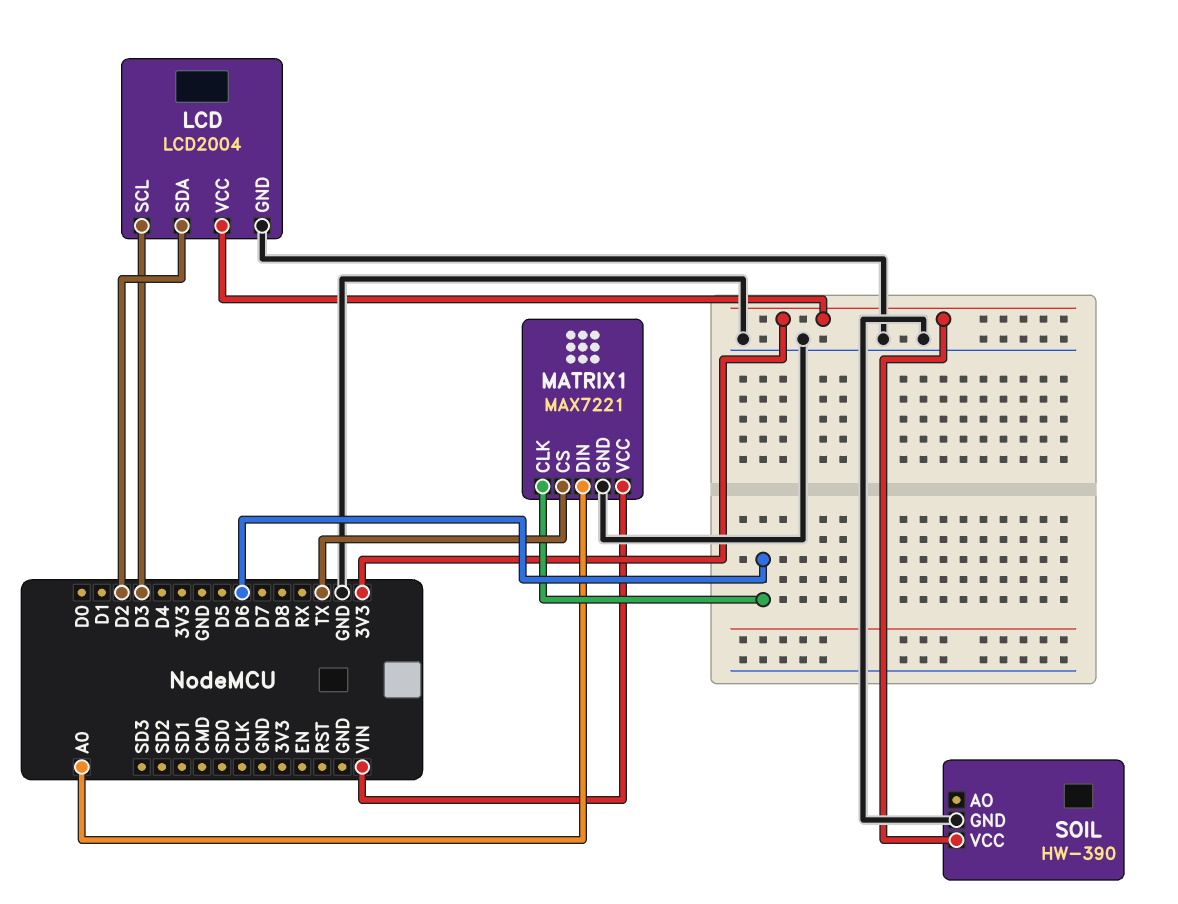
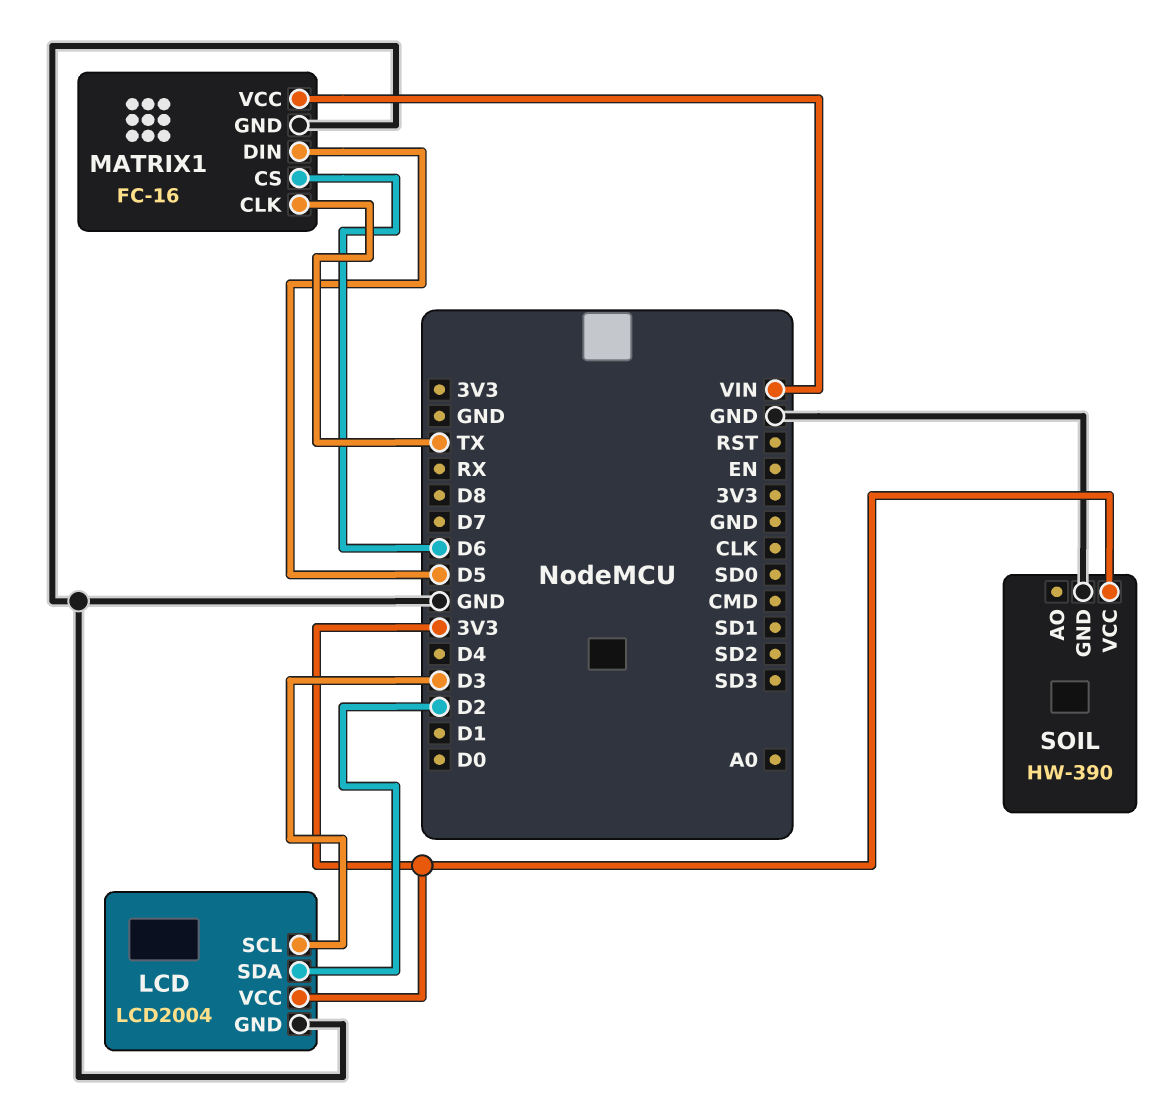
MATRIX1: MAX7221 -> FC-16
MATRIX1 pin CLK: D6 -> TX
MATRIX1 pin CS: TX -> D6
MATRIX1 pin DIN: A0 -> D5

